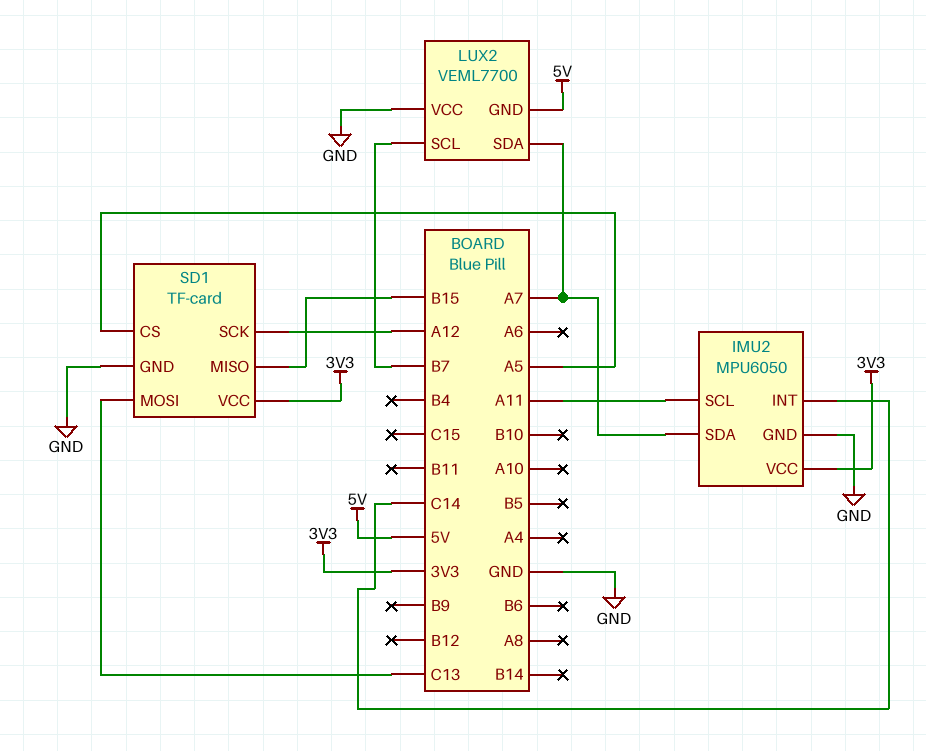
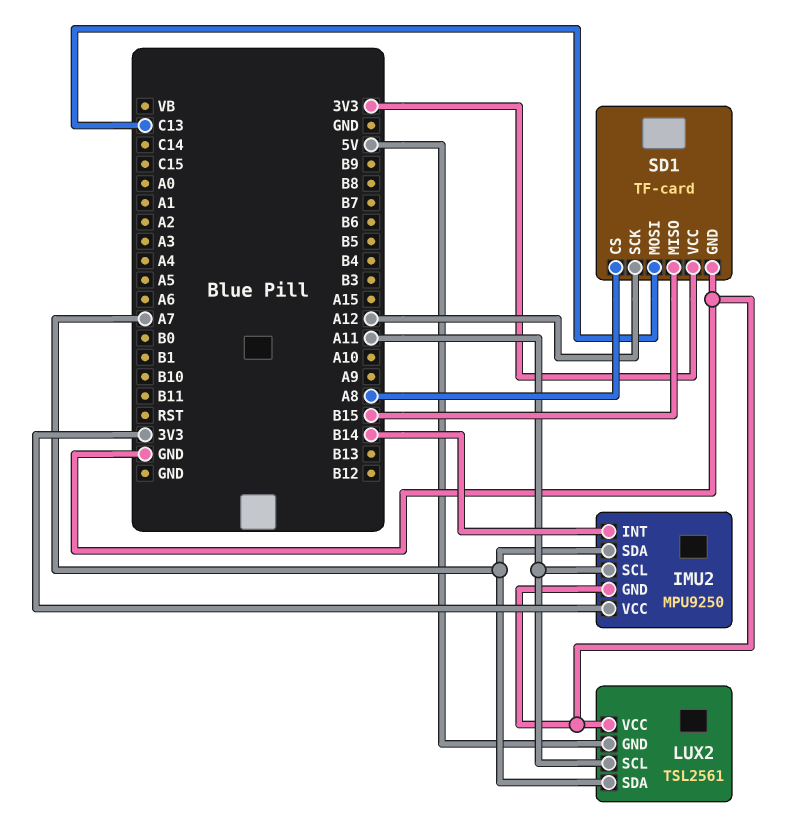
IMU2: MPU6050 -> MPU9250
IMU2 pin INT: C14 -> B14
LUX2: VEML7700 -> TSL2561
LUX2 pin SCL: B7 -> A11
SD1 pin CS: A5 -> A8

